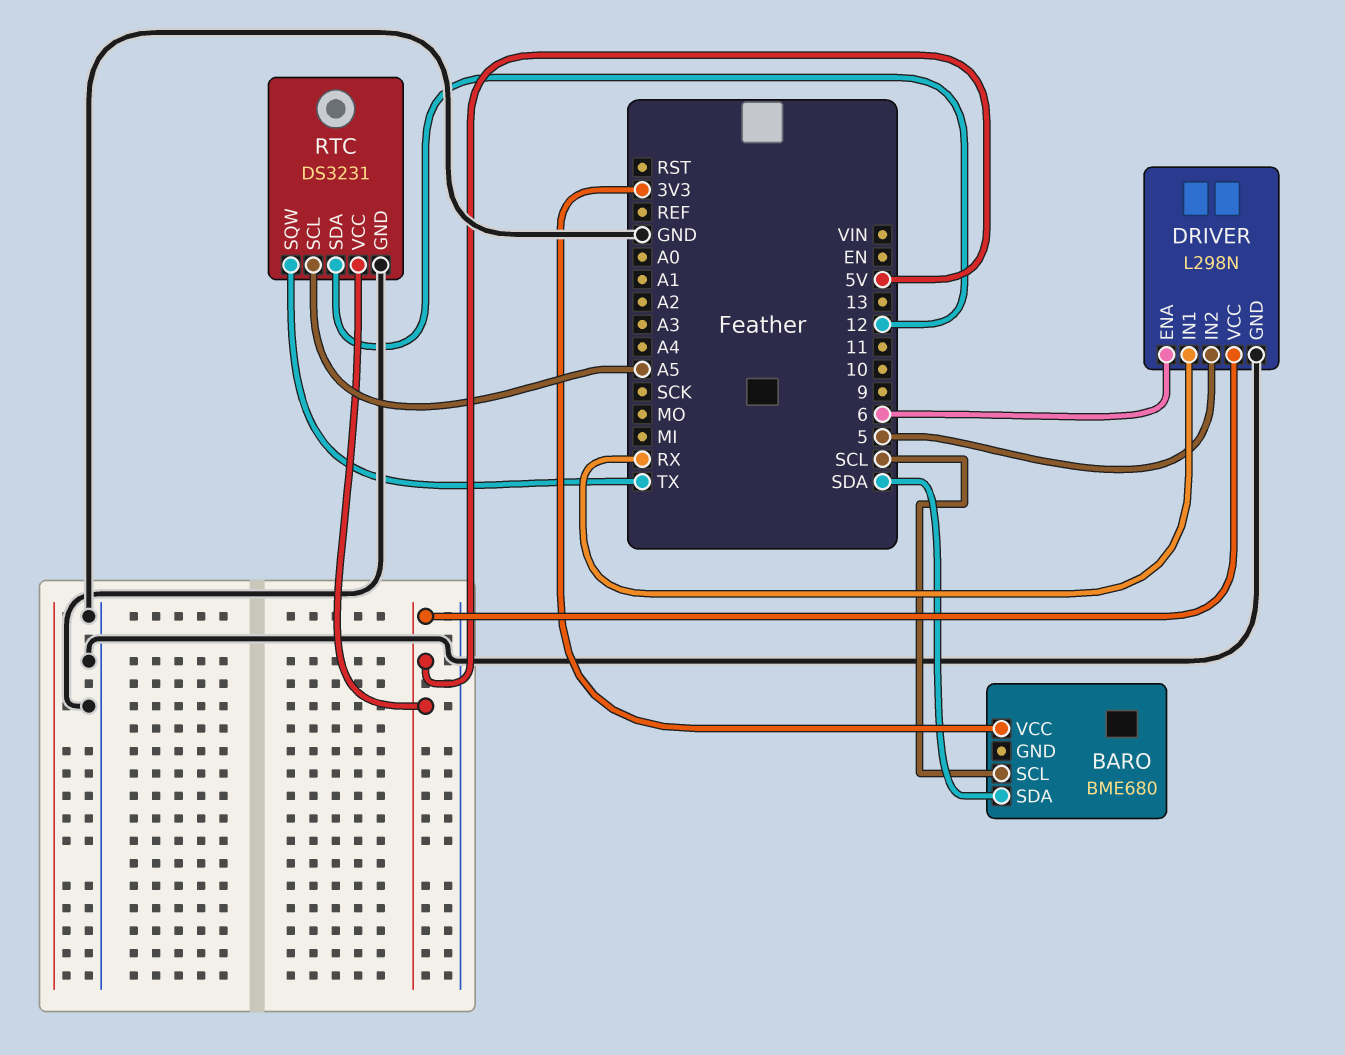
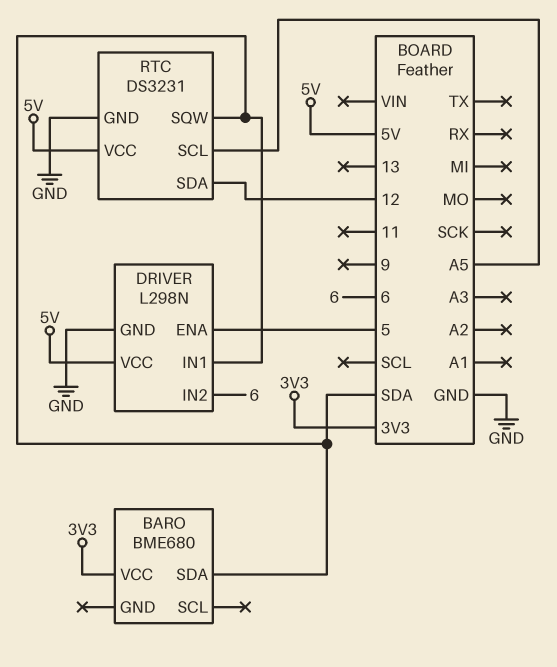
BARO pin SCL: SCL -> none
DRIVER pin ENA: 6 -> 5
DRIVER pin IN1: RX -> SDA
DRIVER pin IN2: 5 -> 6
RTC pin SQW: TX -> SDA

